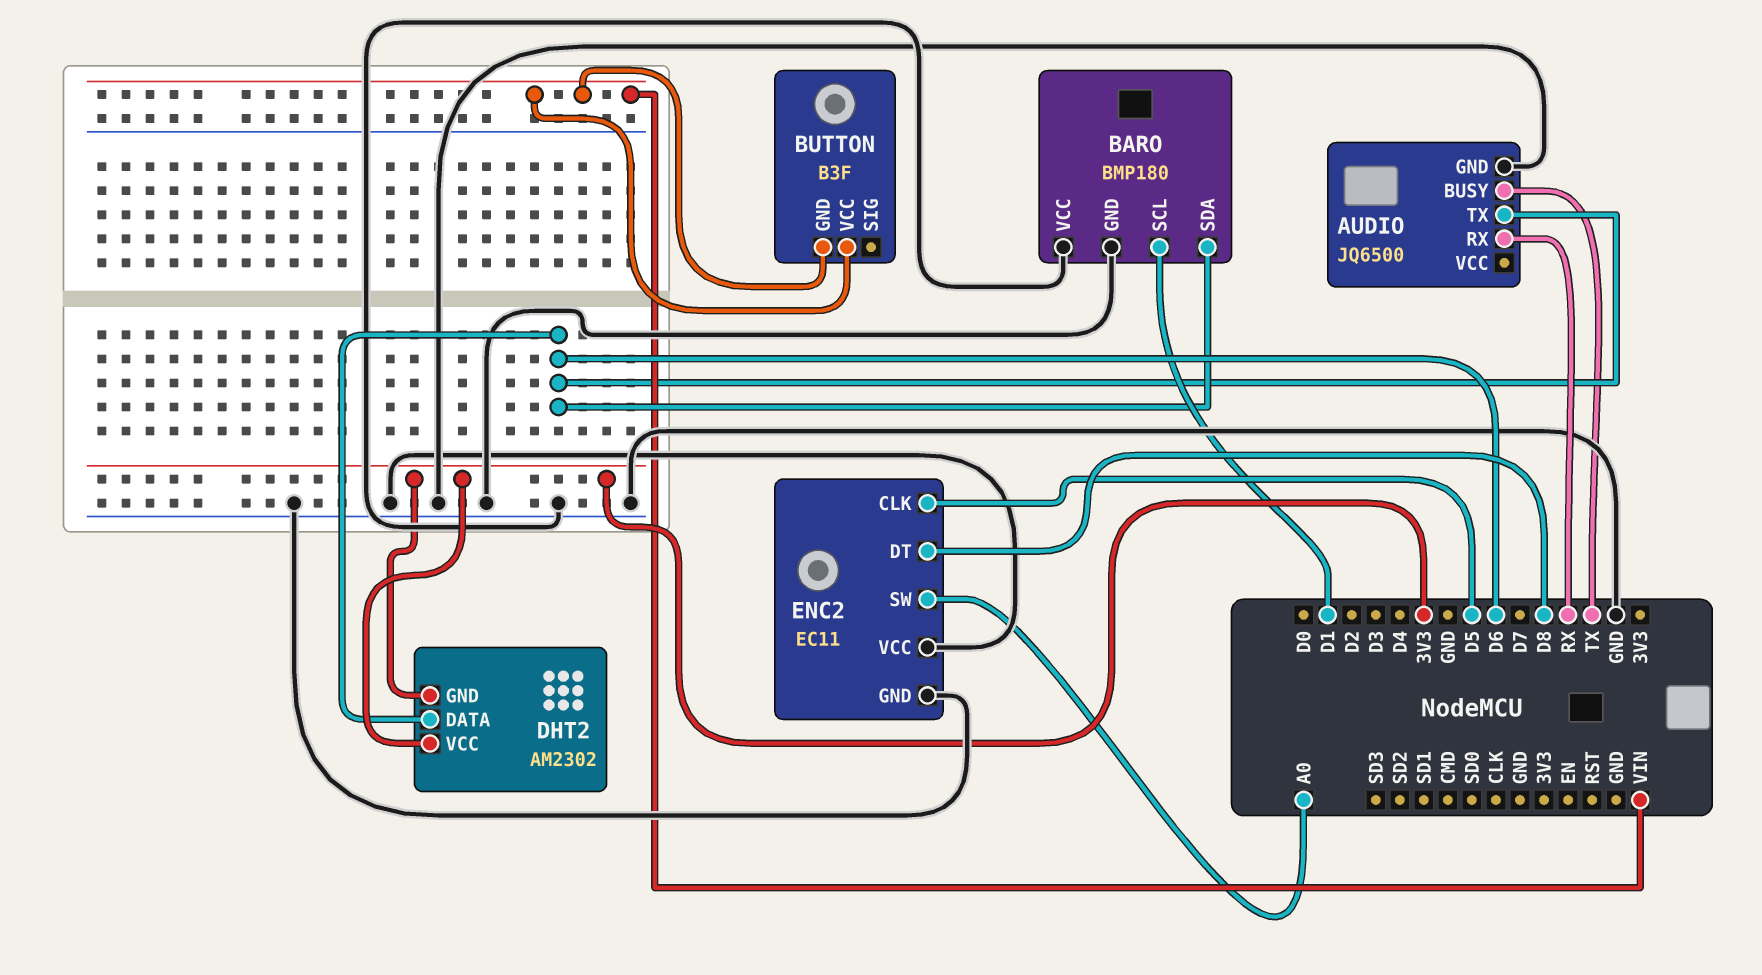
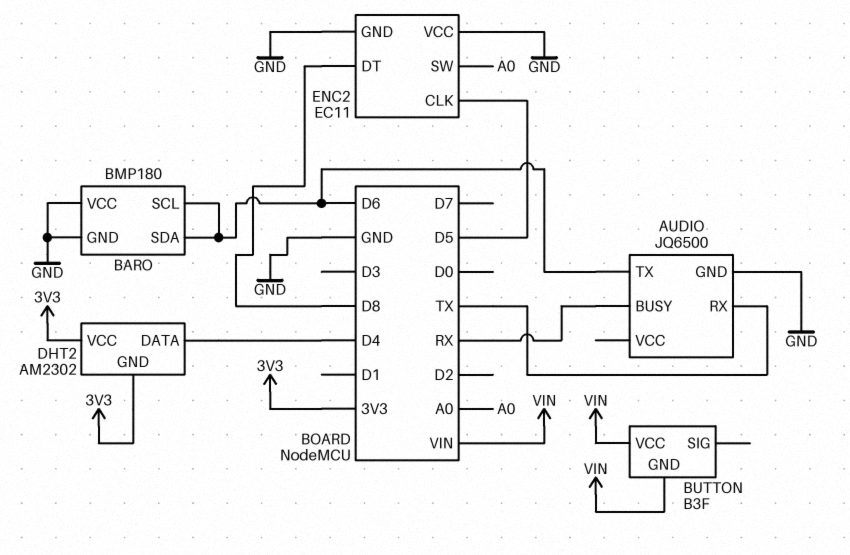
AUDIO pin BUSY: TX -> RX
AUDIO pin RX: RX -> TX
BARO pin SCL: D1 -> D6
DHT2 pin DATA: D6 -> D4

